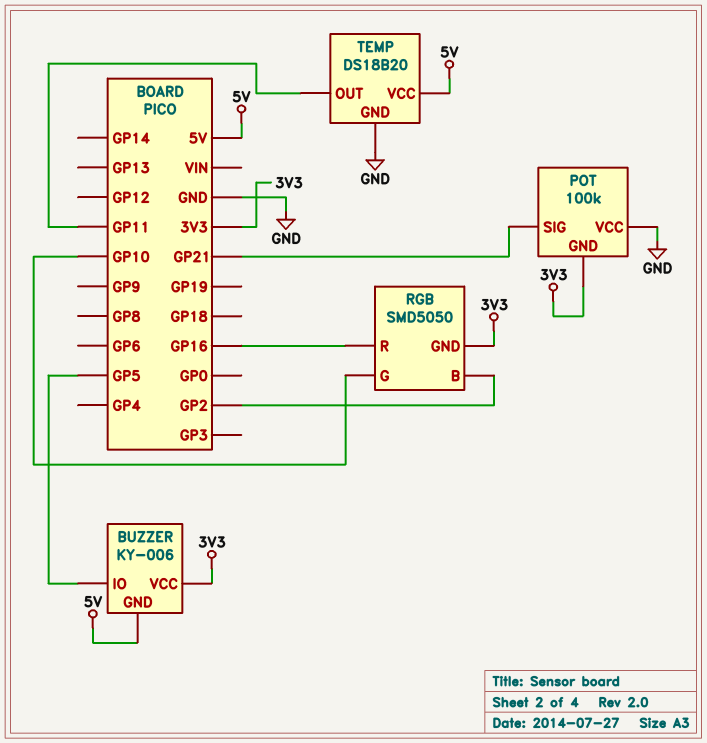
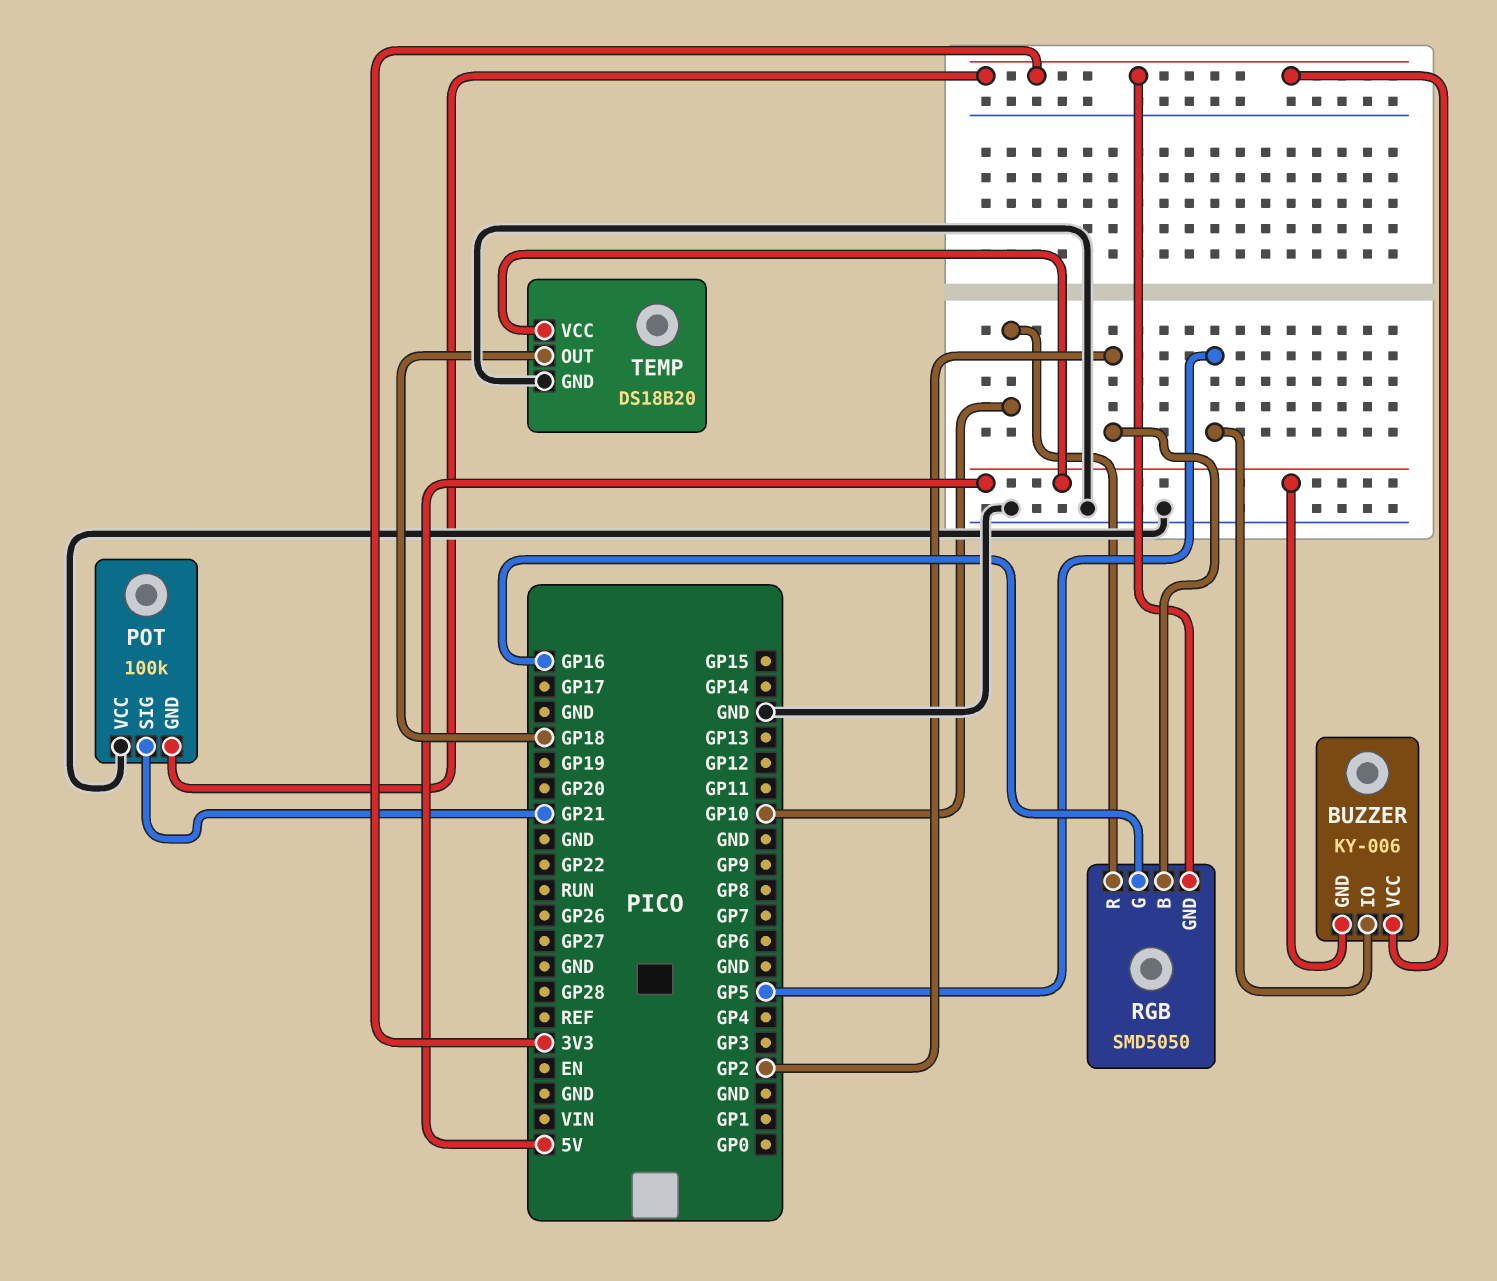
RGB pin G: GP10 -> GP16
RGB pin R: GP16 -> GP10
TEMP pin OUT: GP11 -> GP18

